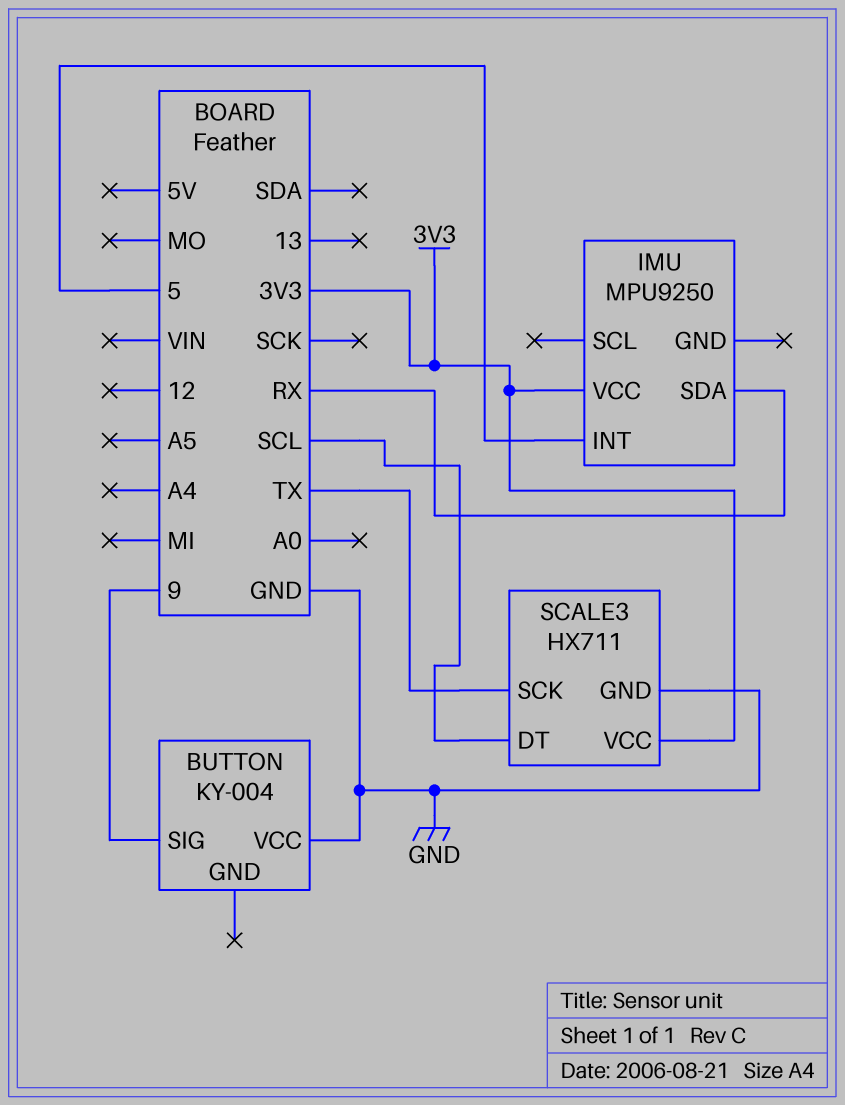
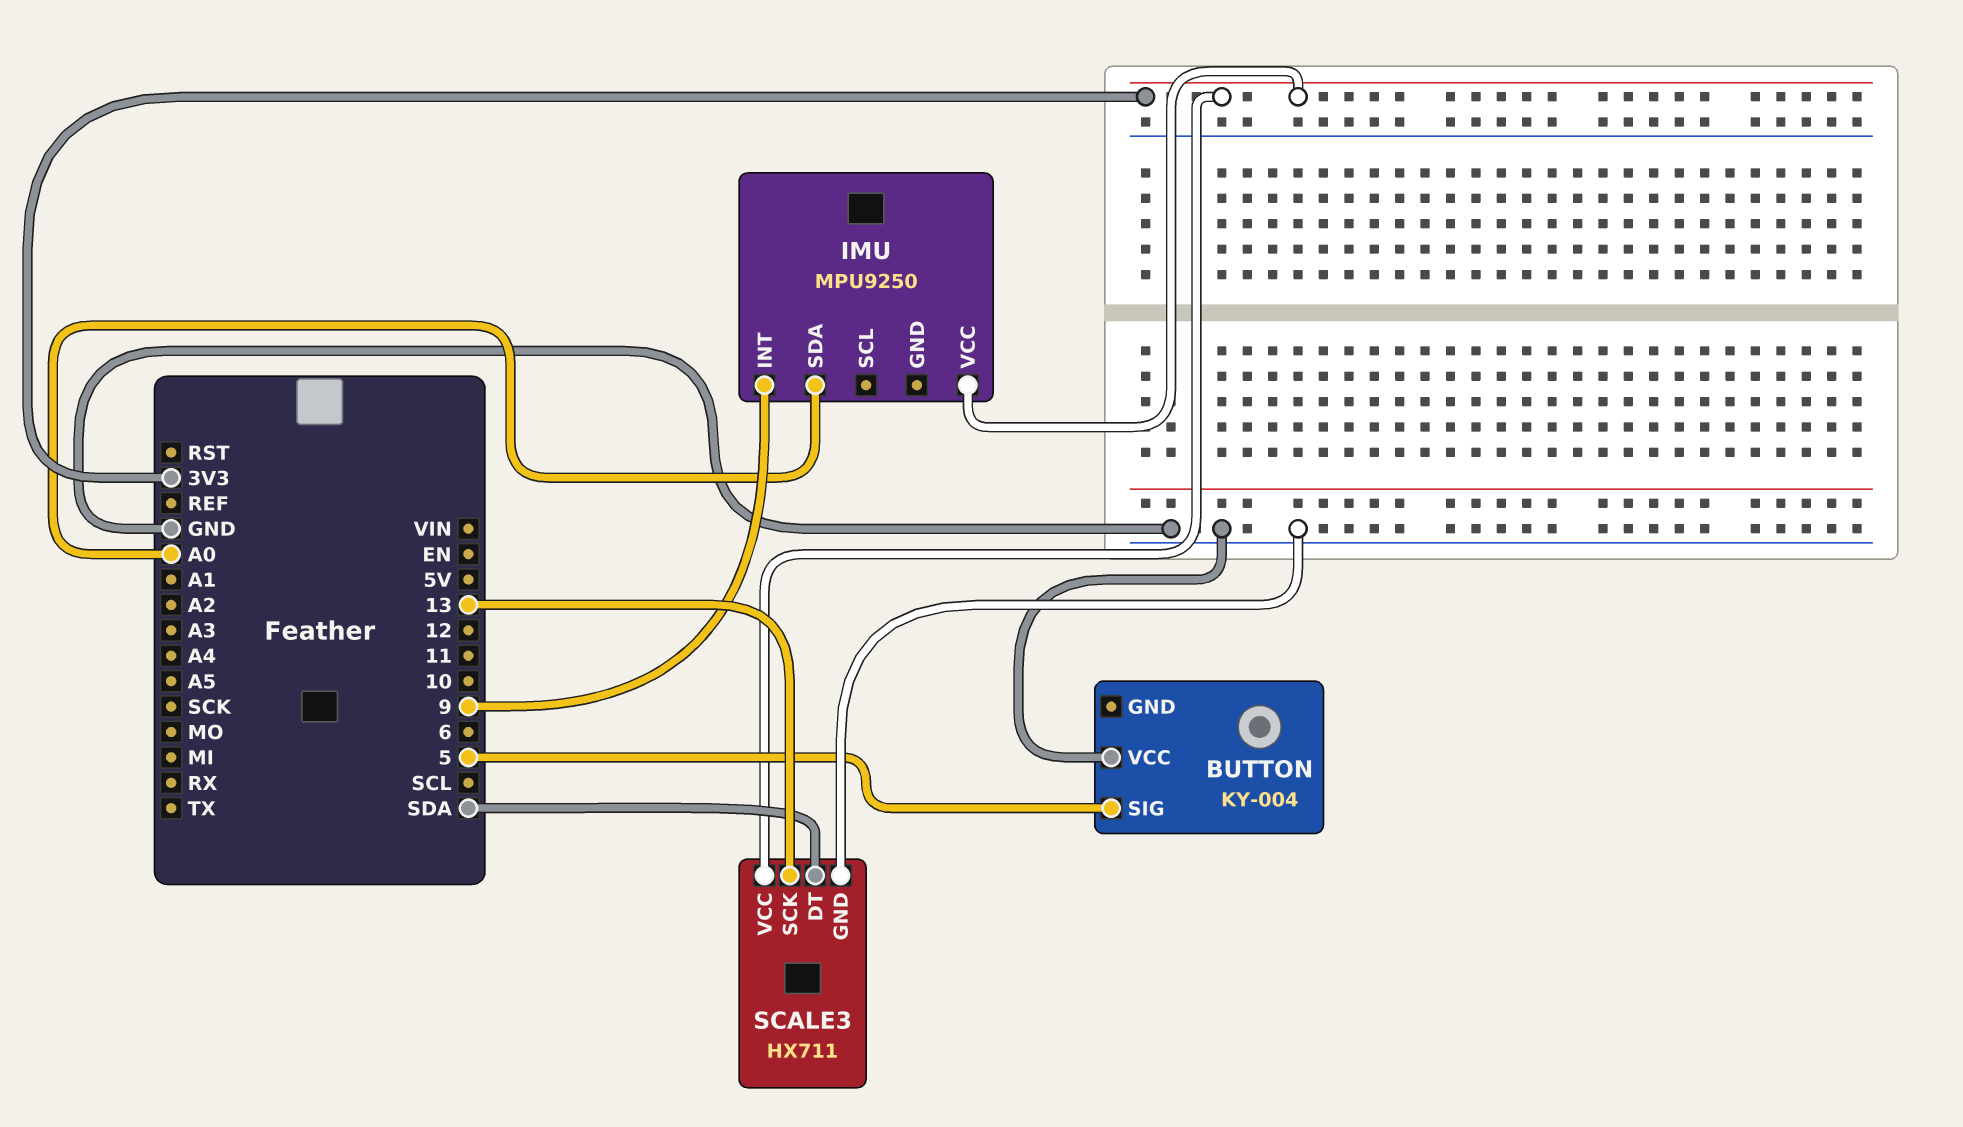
BUTTON pin SIG: 9 -> 5
IMU pin INT: 5 -> 9
IMU pin SDA: RX -> A0
SCALE3 pin DT: SCL -> SDA
SCALE3 pin SCK: TX -> 13

